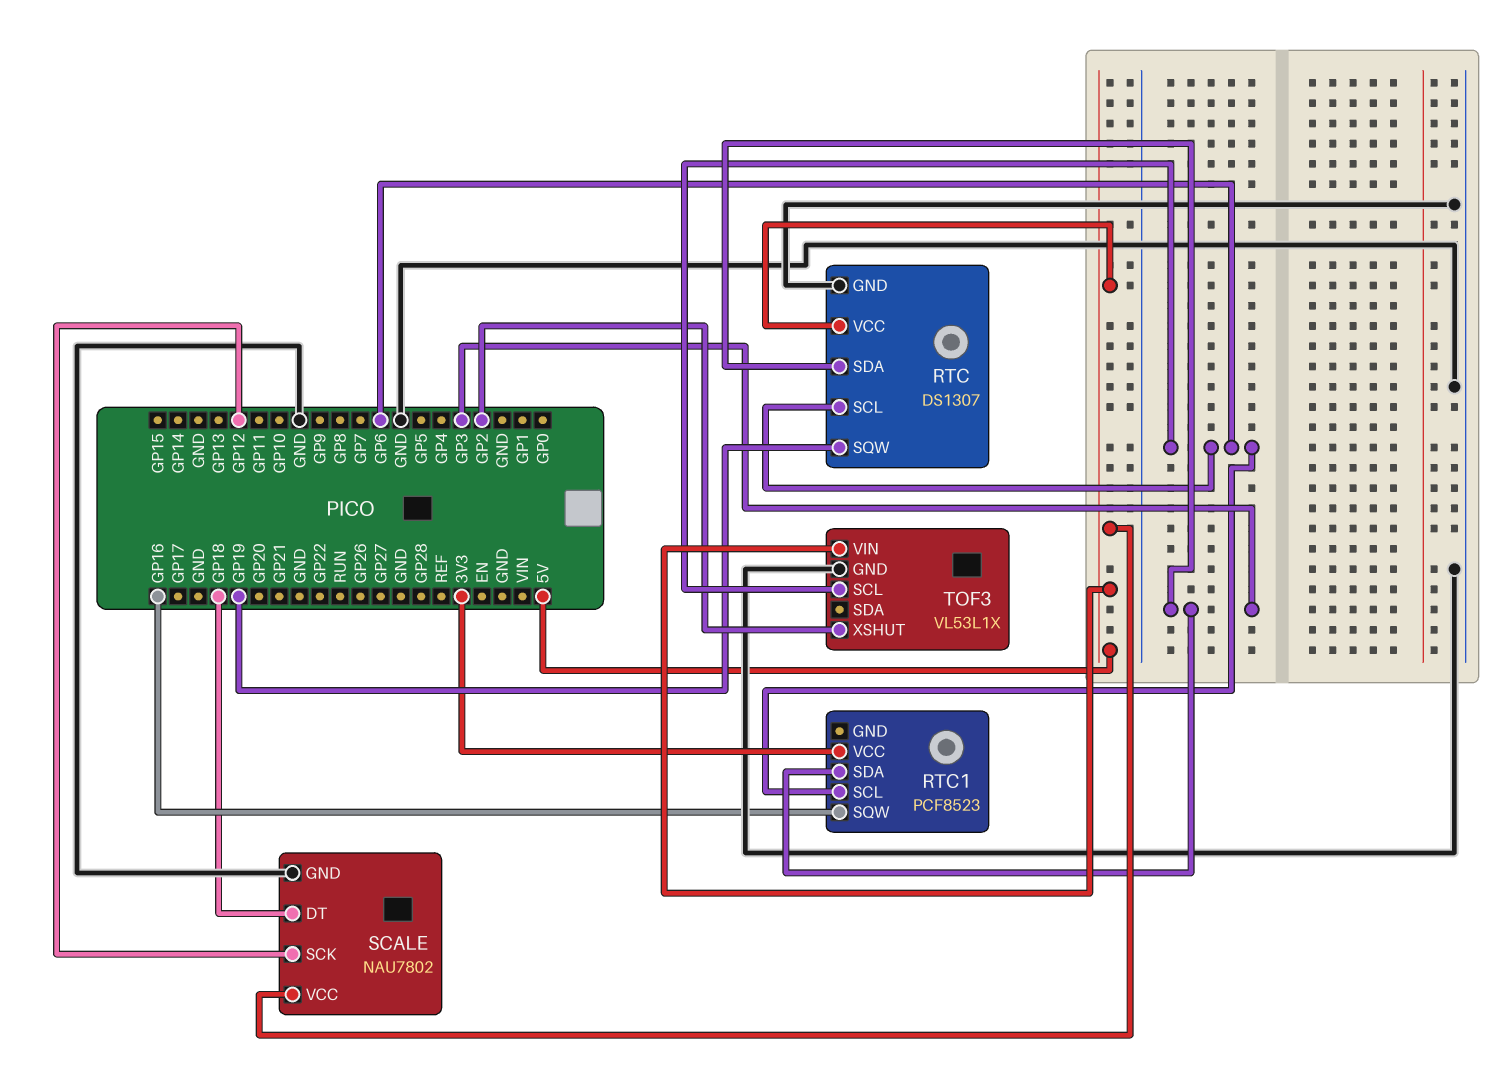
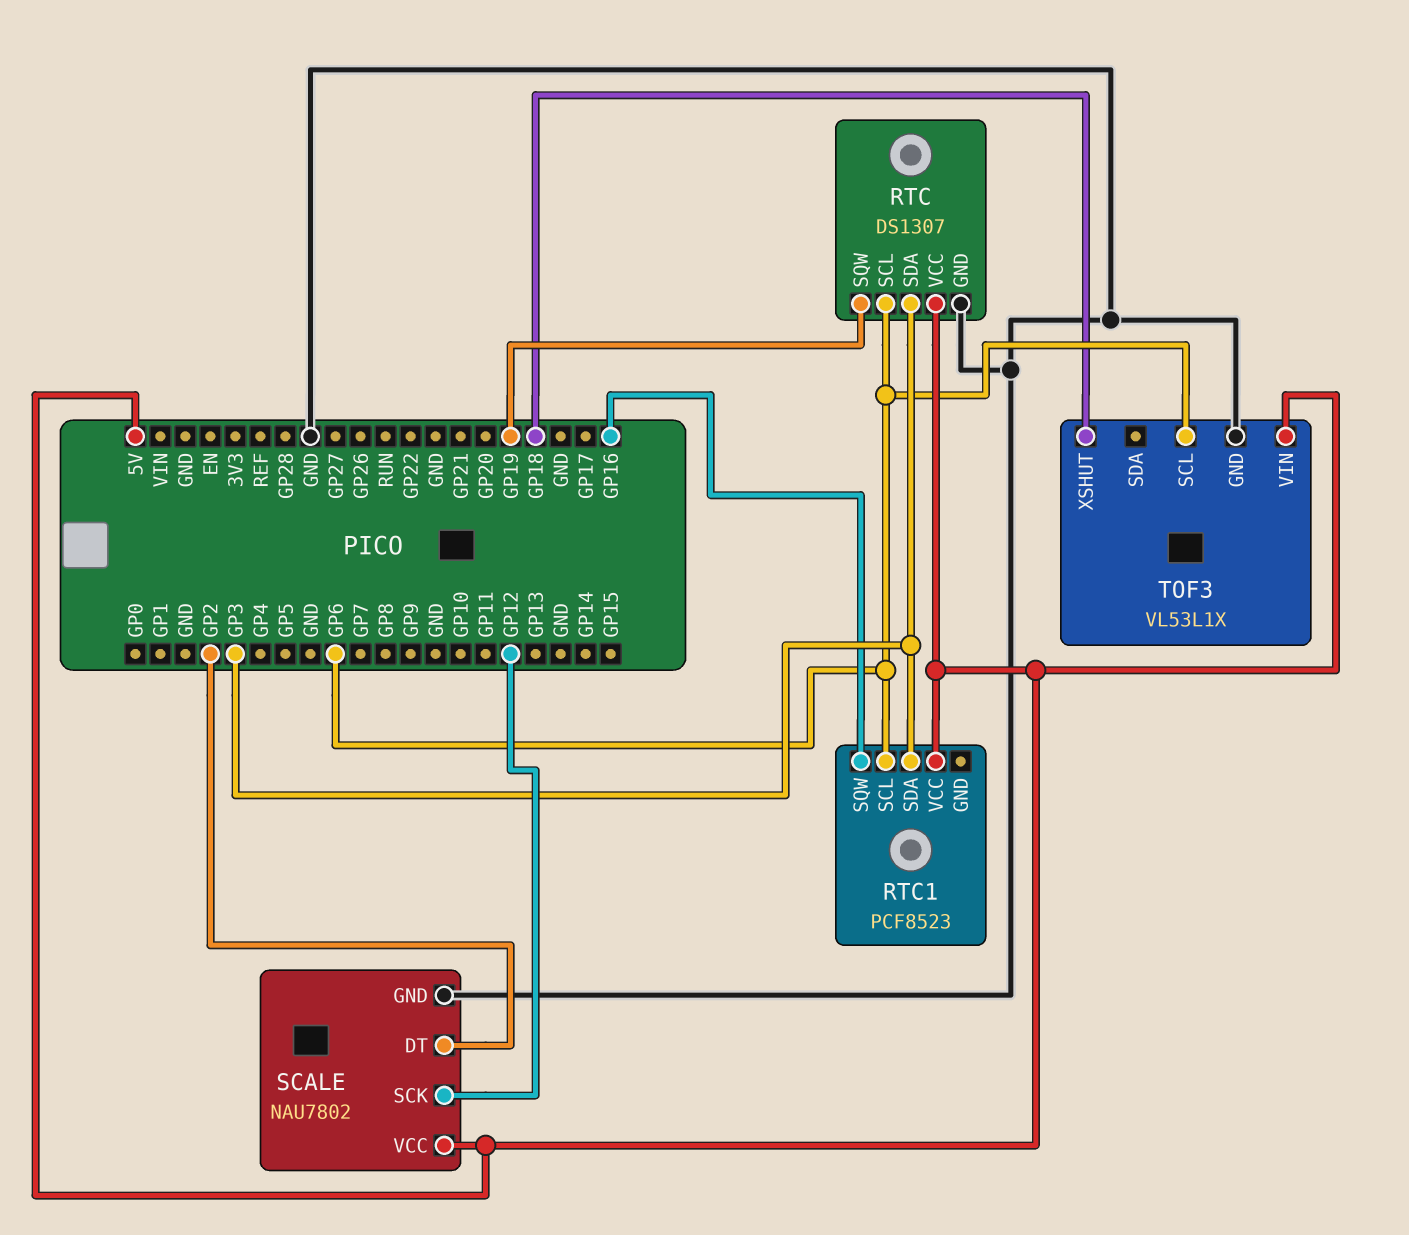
RTC1 pin VCC: 3V3 -> 5V
SCALE pin DT: GP18 -> GP2
TOF3 pin XSHUT: GP2 -> GP18

